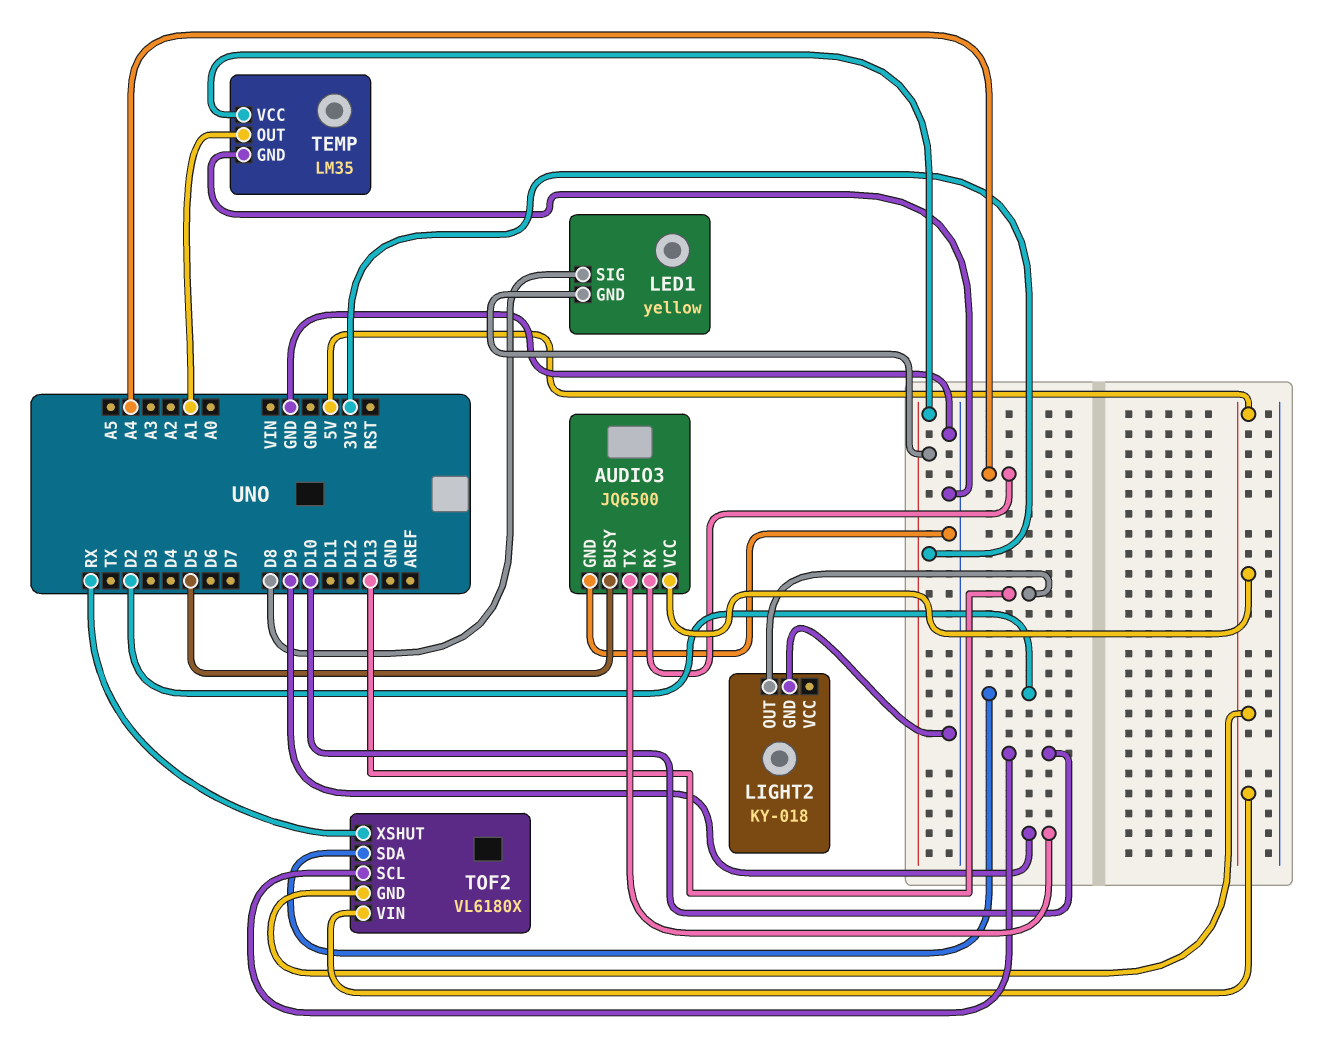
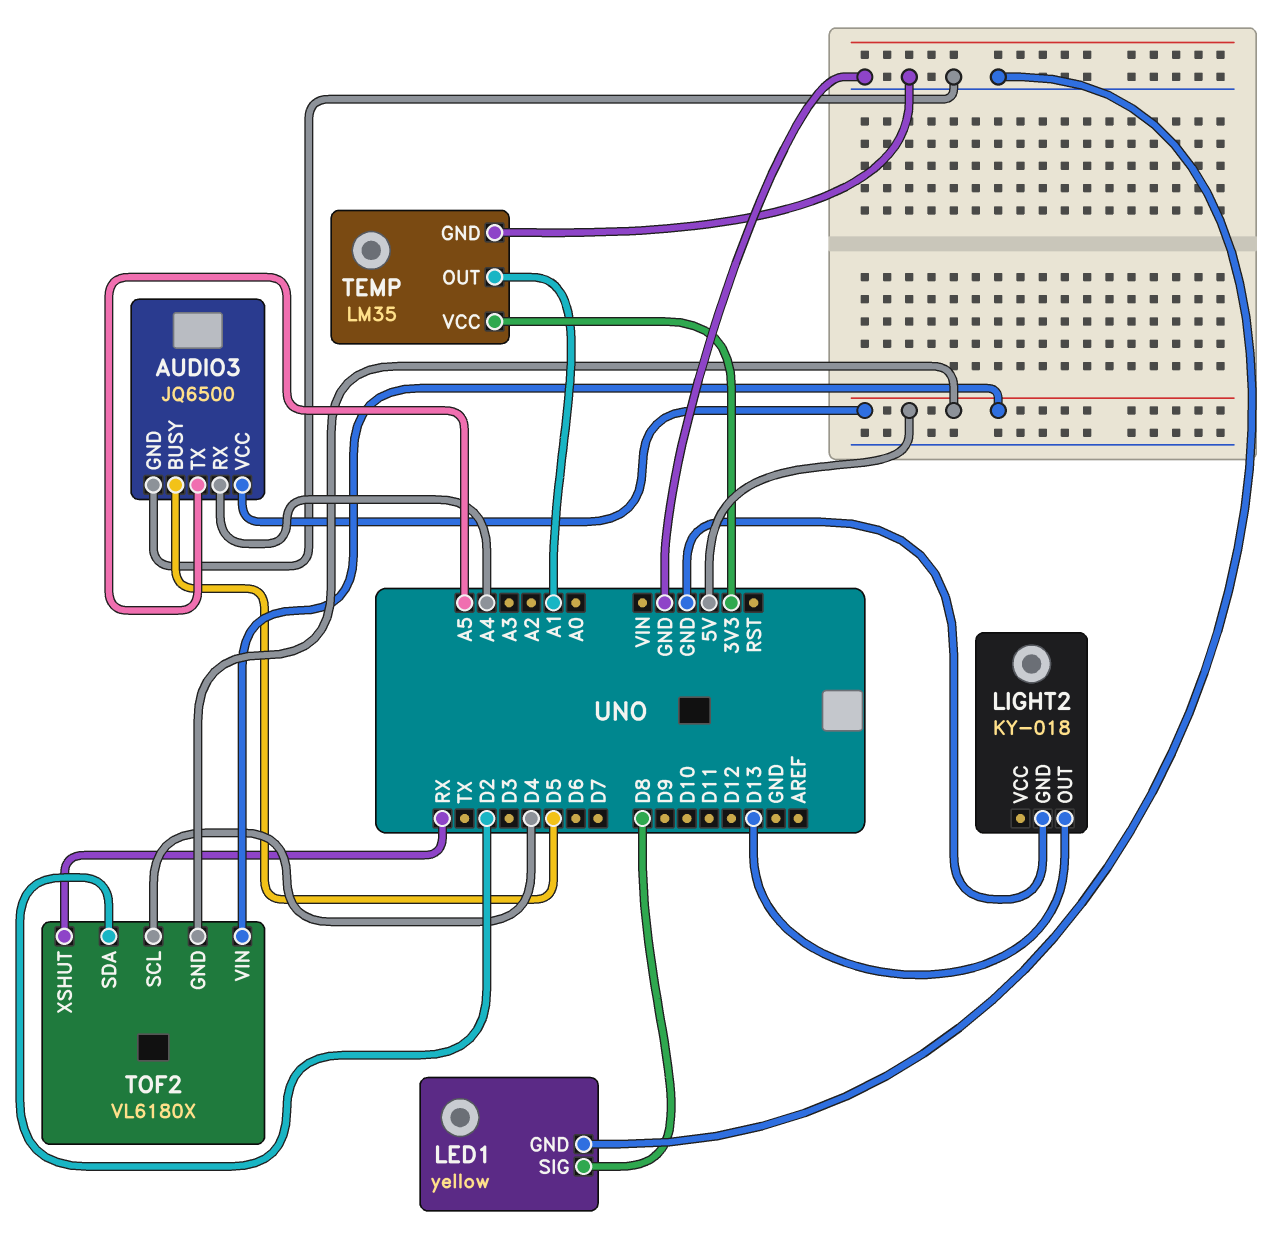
AUDIO3 pin TX: D9 -> A5
LED1 pin GND: 3V3 -> GND
TOF2 pin SCL: D10 -> D4

